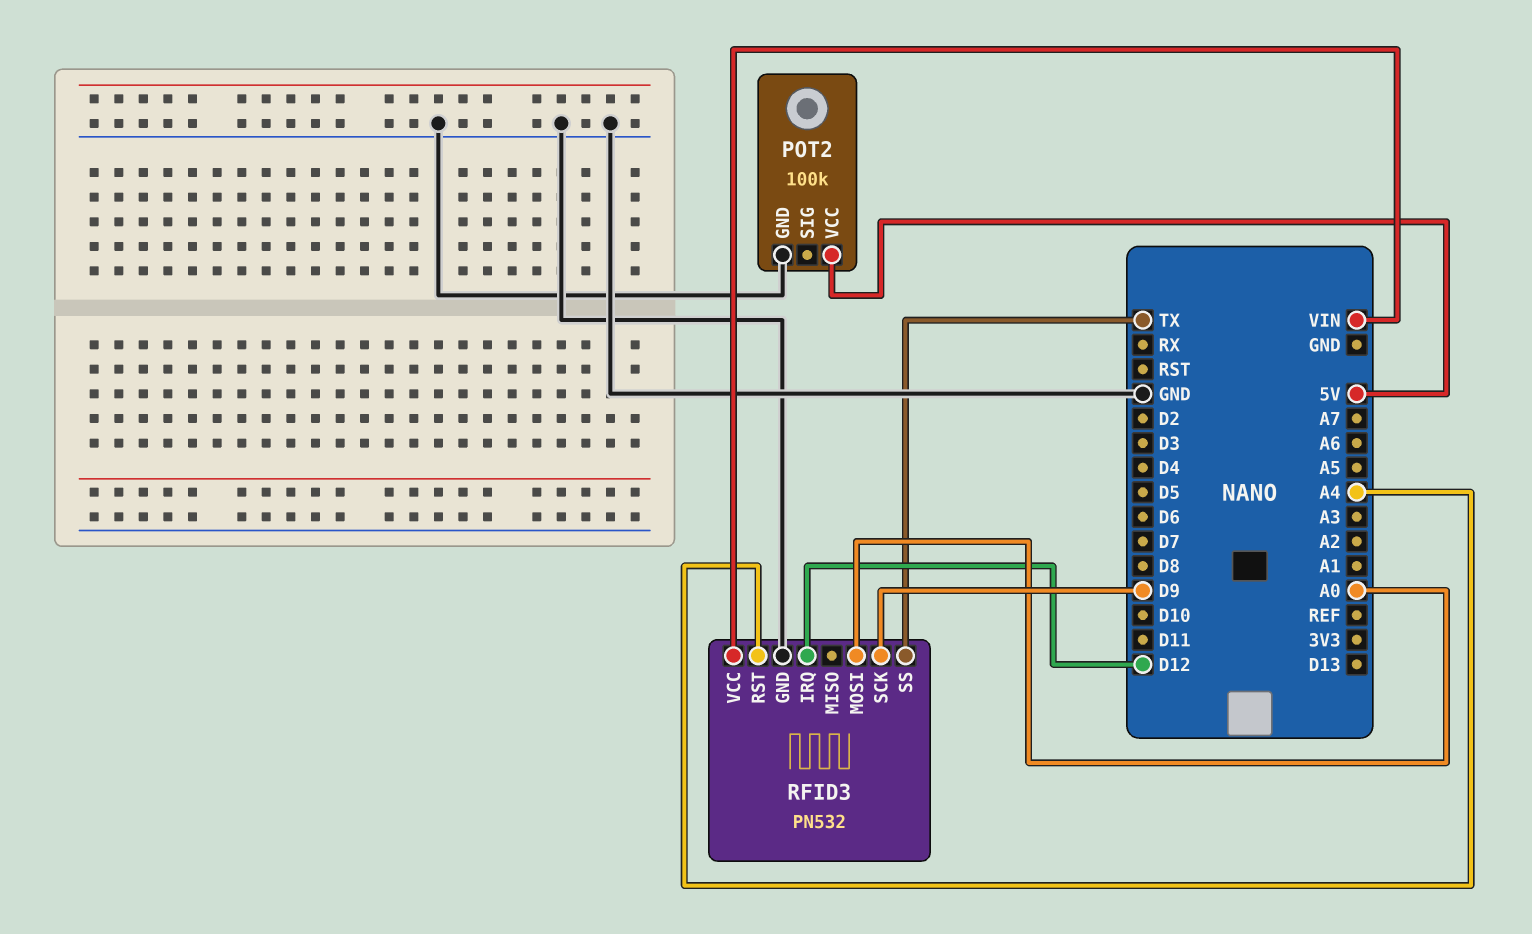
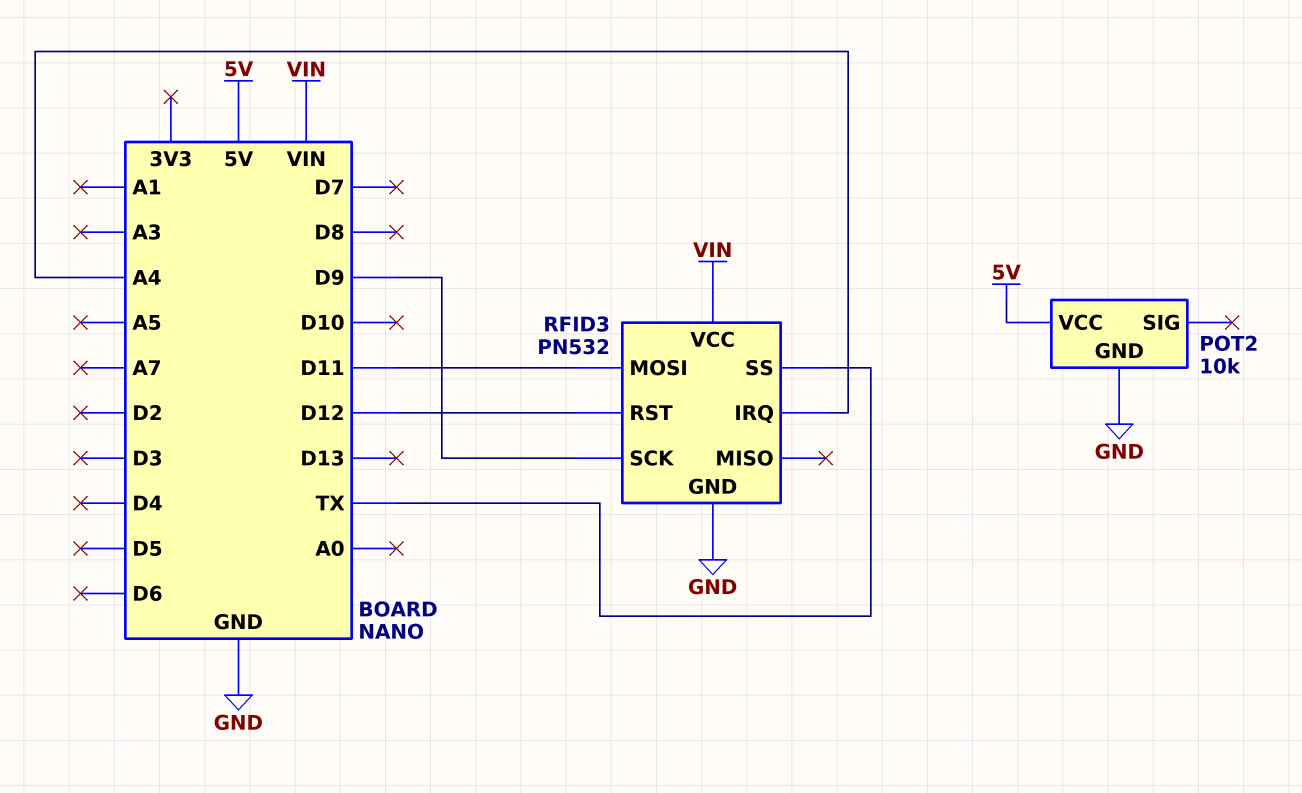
POT2: 100k -> 10k
RFID3 pin IRQ: D12 -> A4
RFID3 pin MOSI: A0 -> D11
RFID3 pin RST: A4 -> D12

